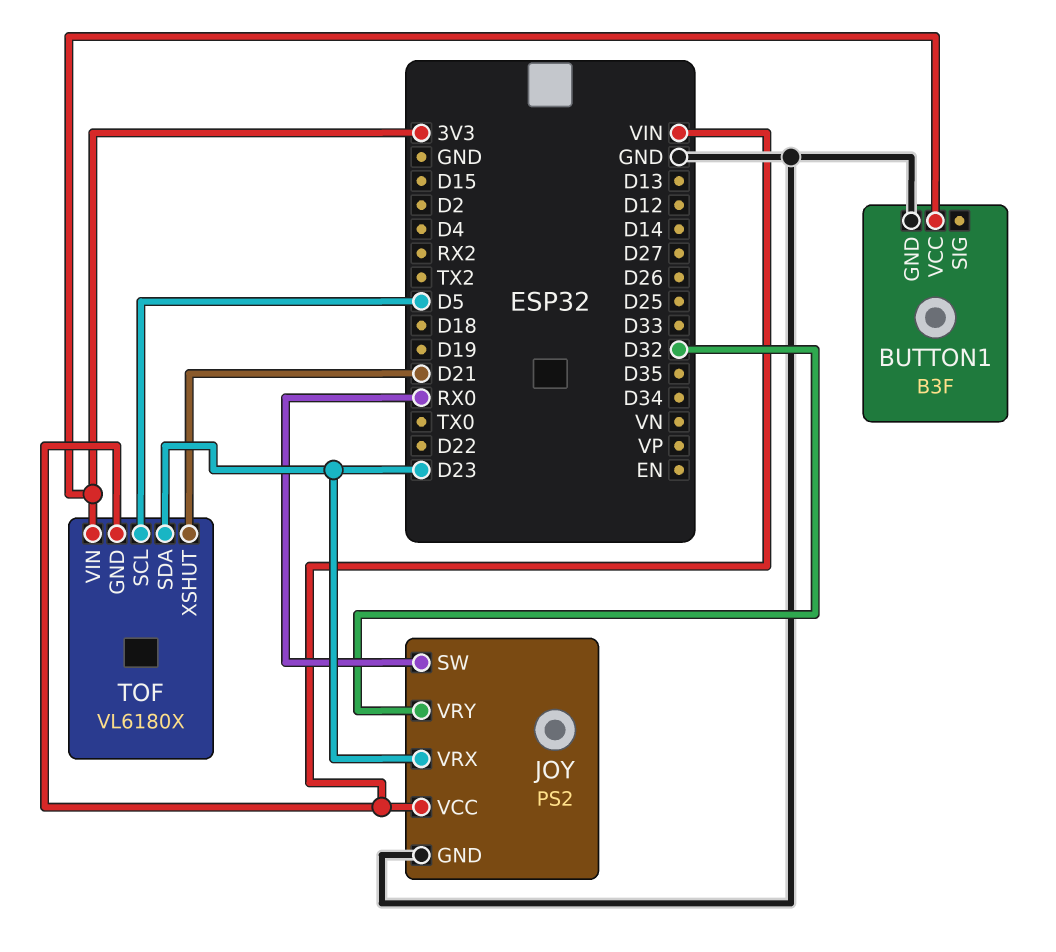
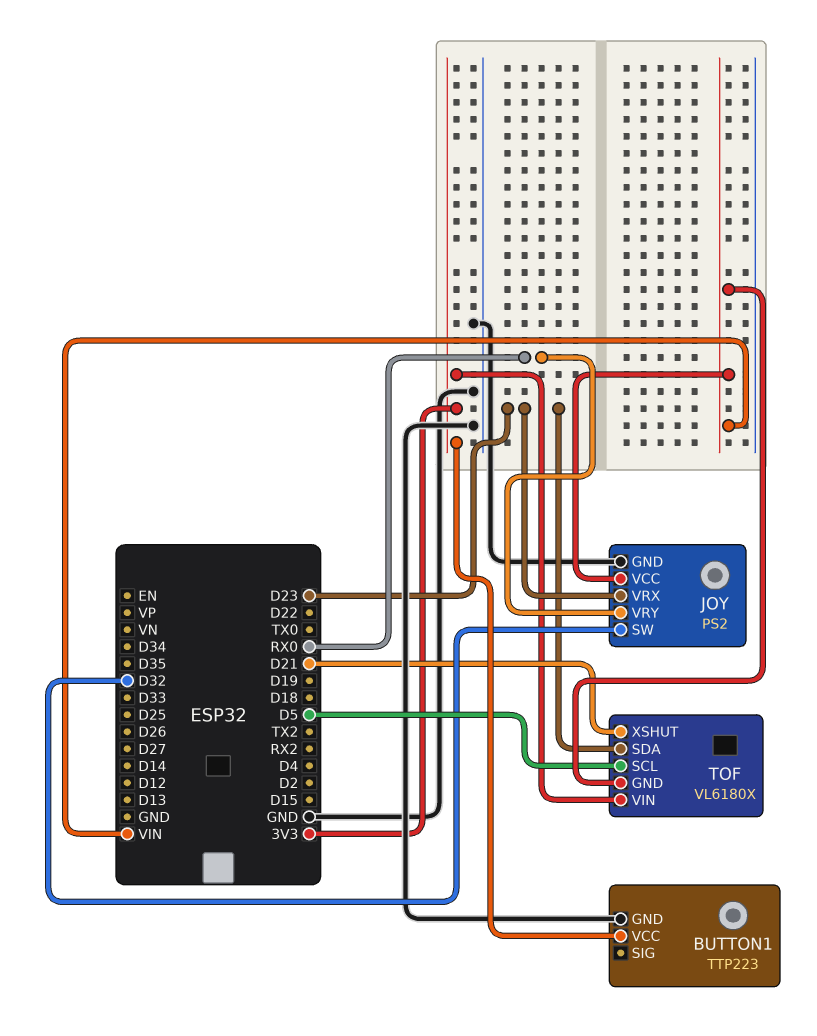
BUTTON1: B3F -> TTP223
JOY pin SW: RX0 -> D32
JOY pin VRY: D32 -> RX0

